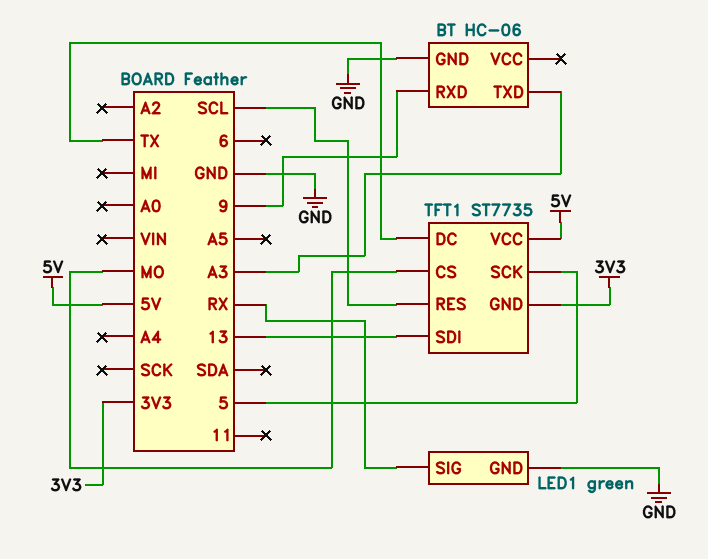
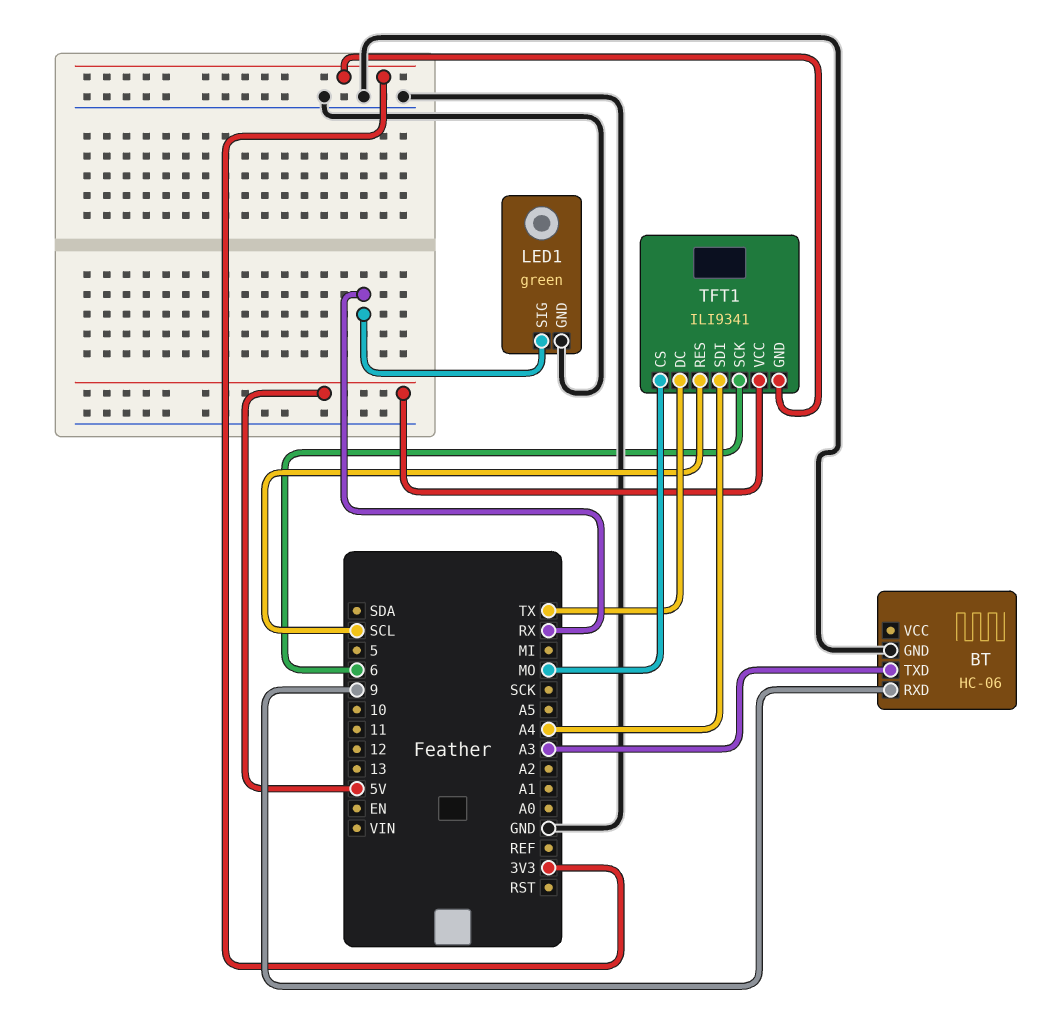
TFT1: ST7735 -> ILI9341
TFT1 pin SCK: 5 -> 6
TFT1 pin SDI: 13 -> A4

